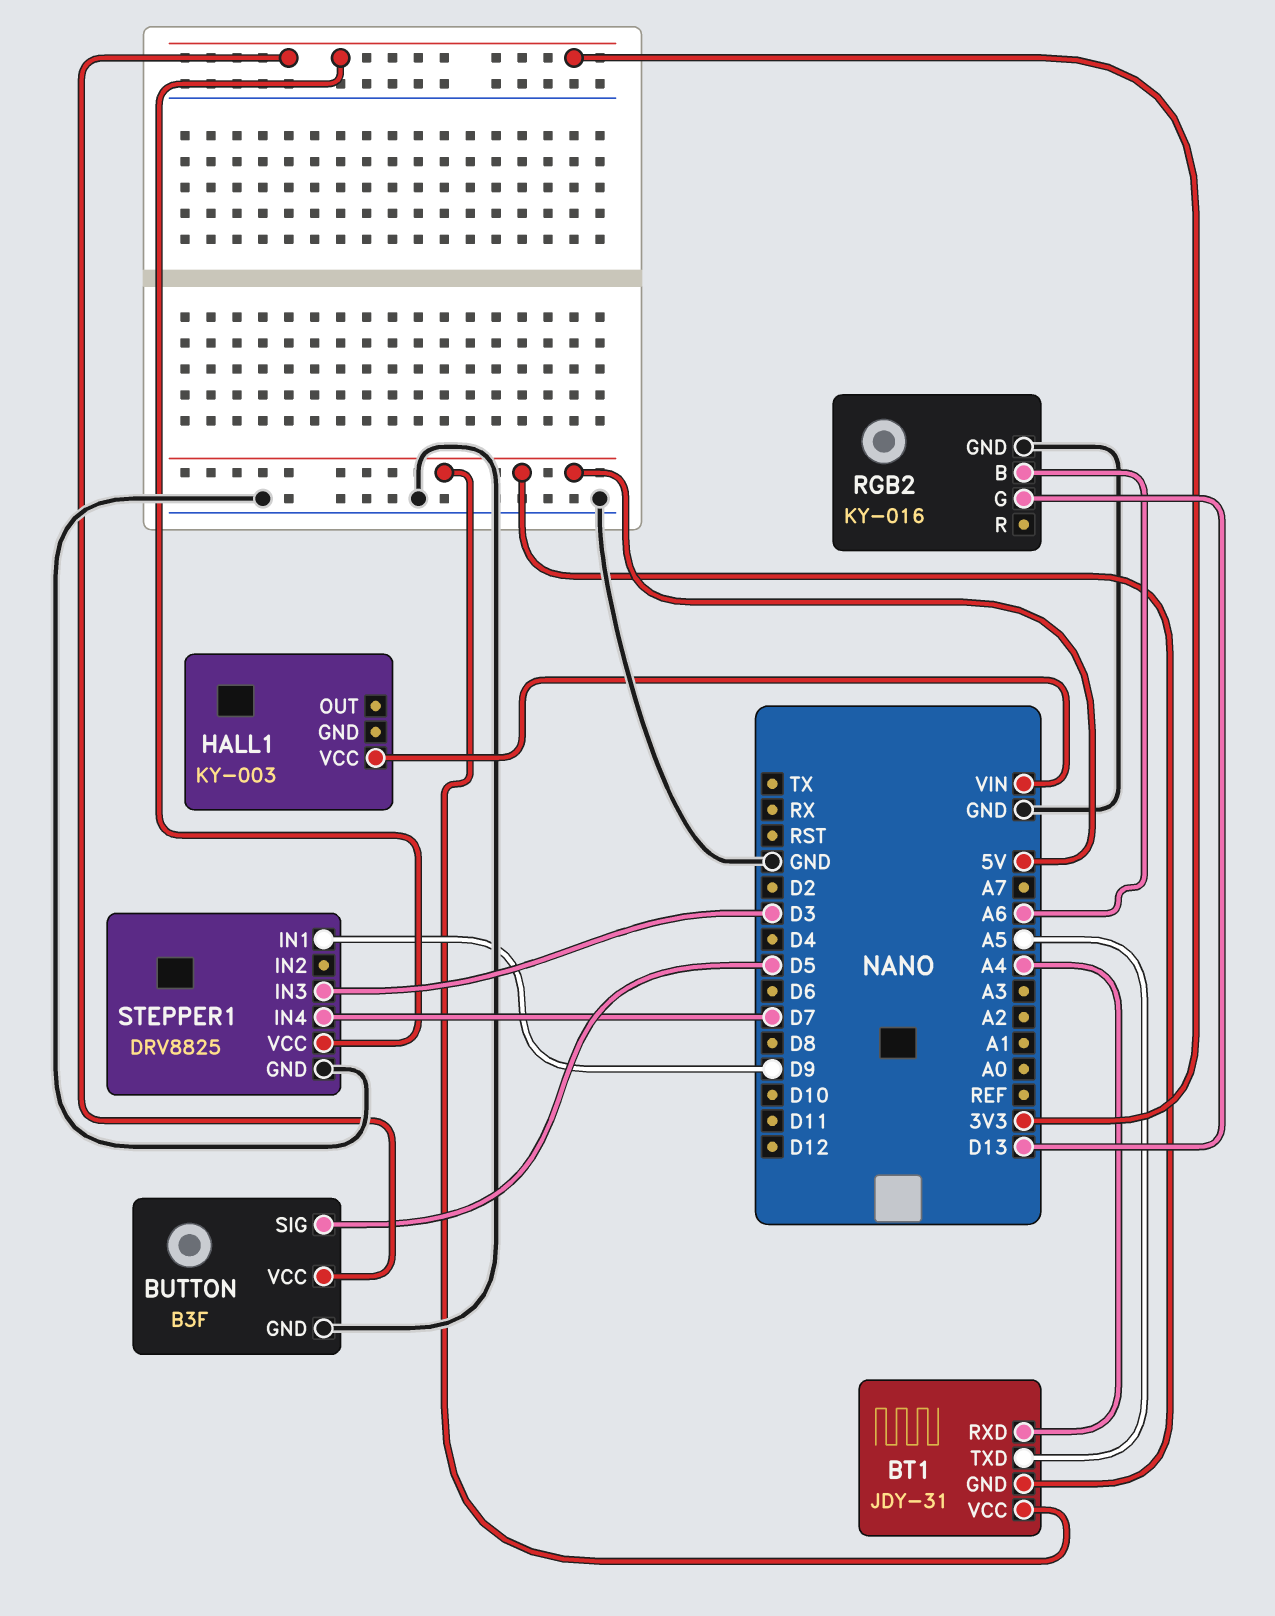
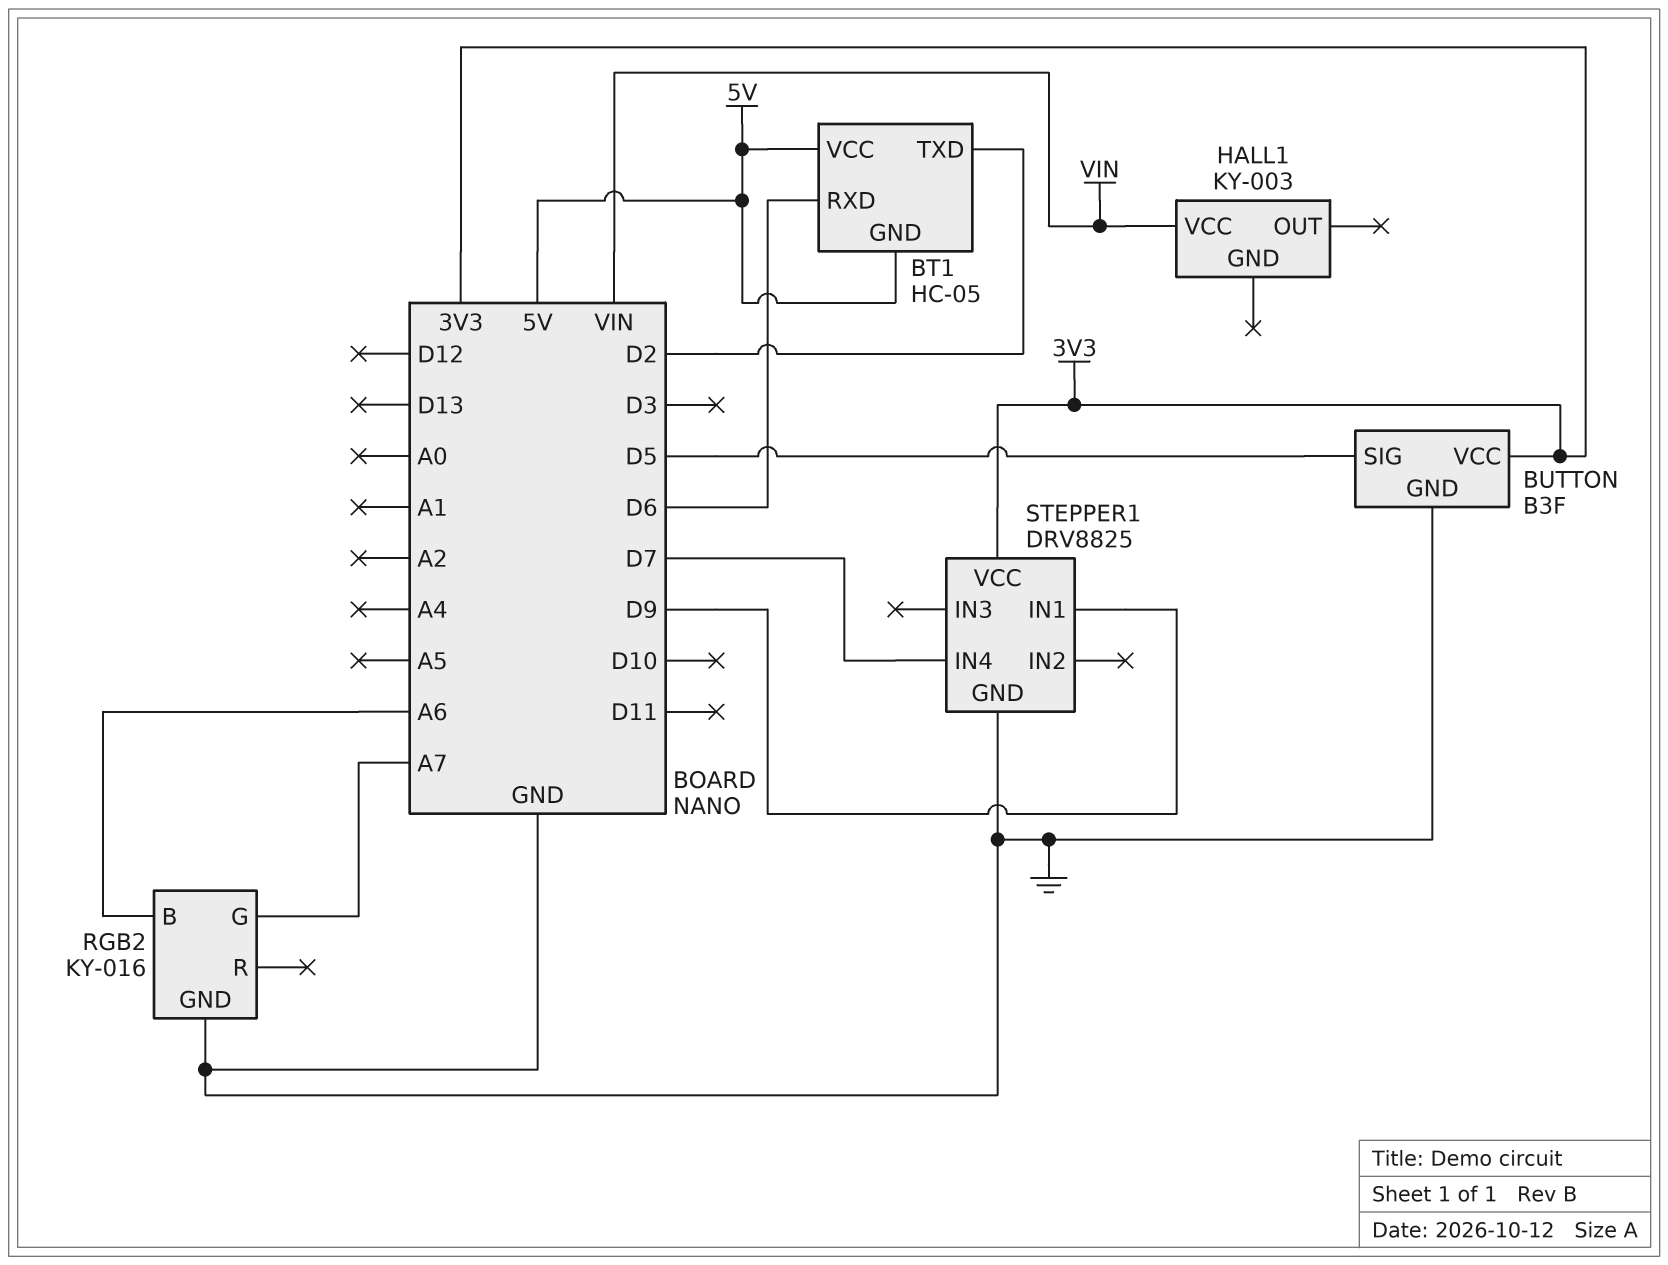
BT1: JDY-31 -> HC-05
BT1 pin RXD: A4 -> D6
BT1 pin TXD: A5 -> D2
RGB2 pin G: D13 -> A7
STEPPER1 pin IN3: D3 -> none

